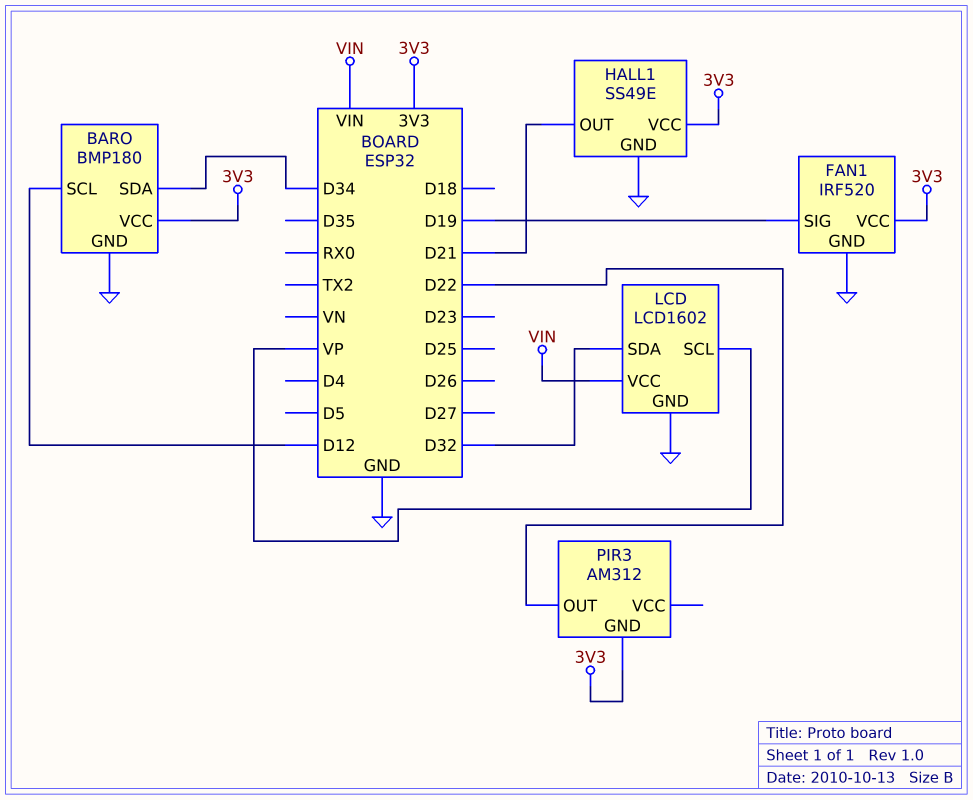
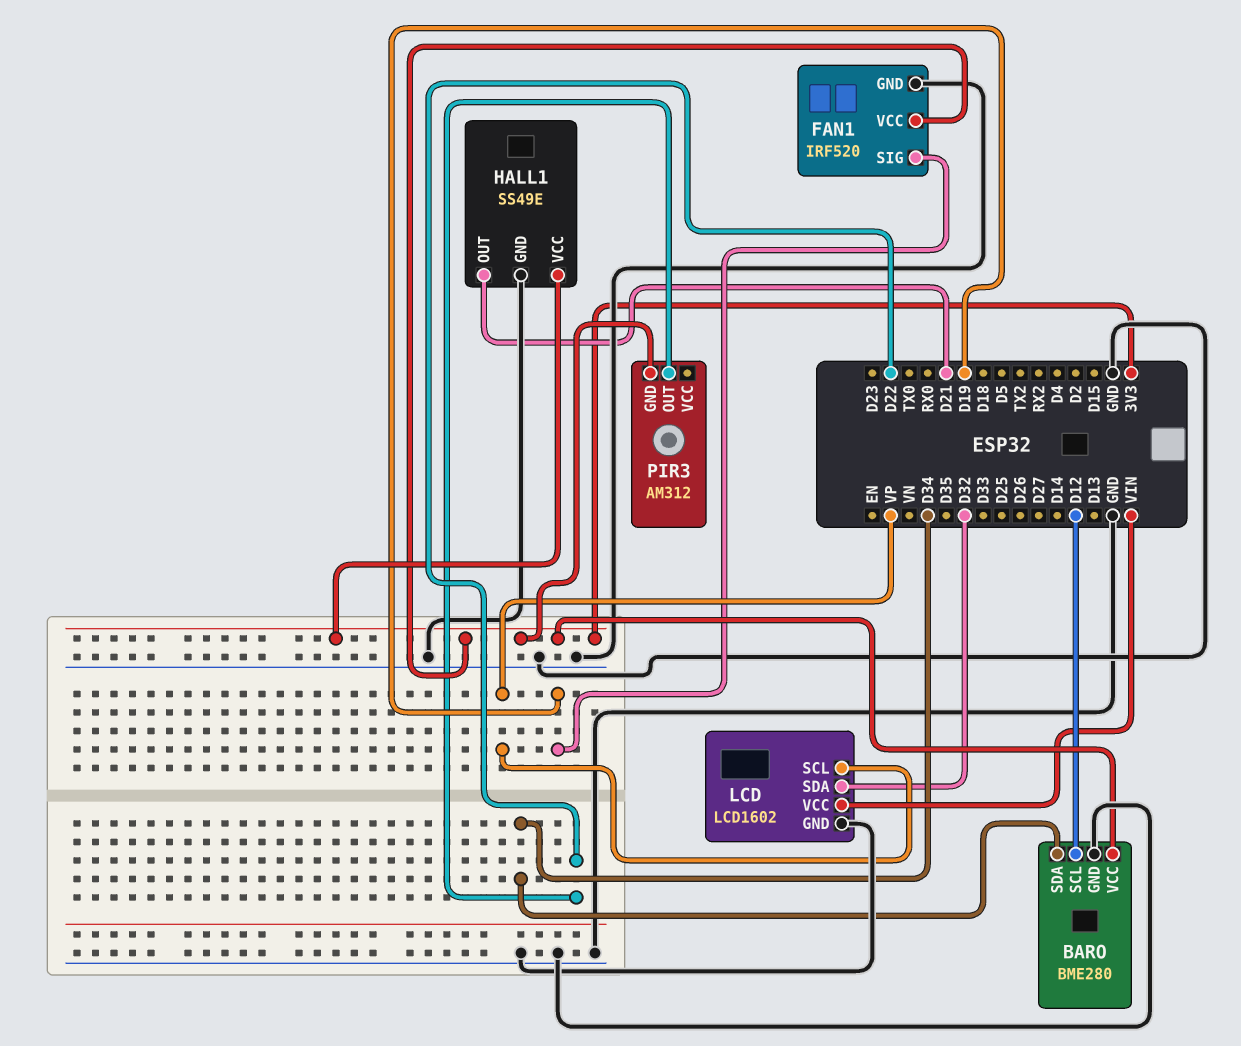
BARO: BMP180 -> BME280

